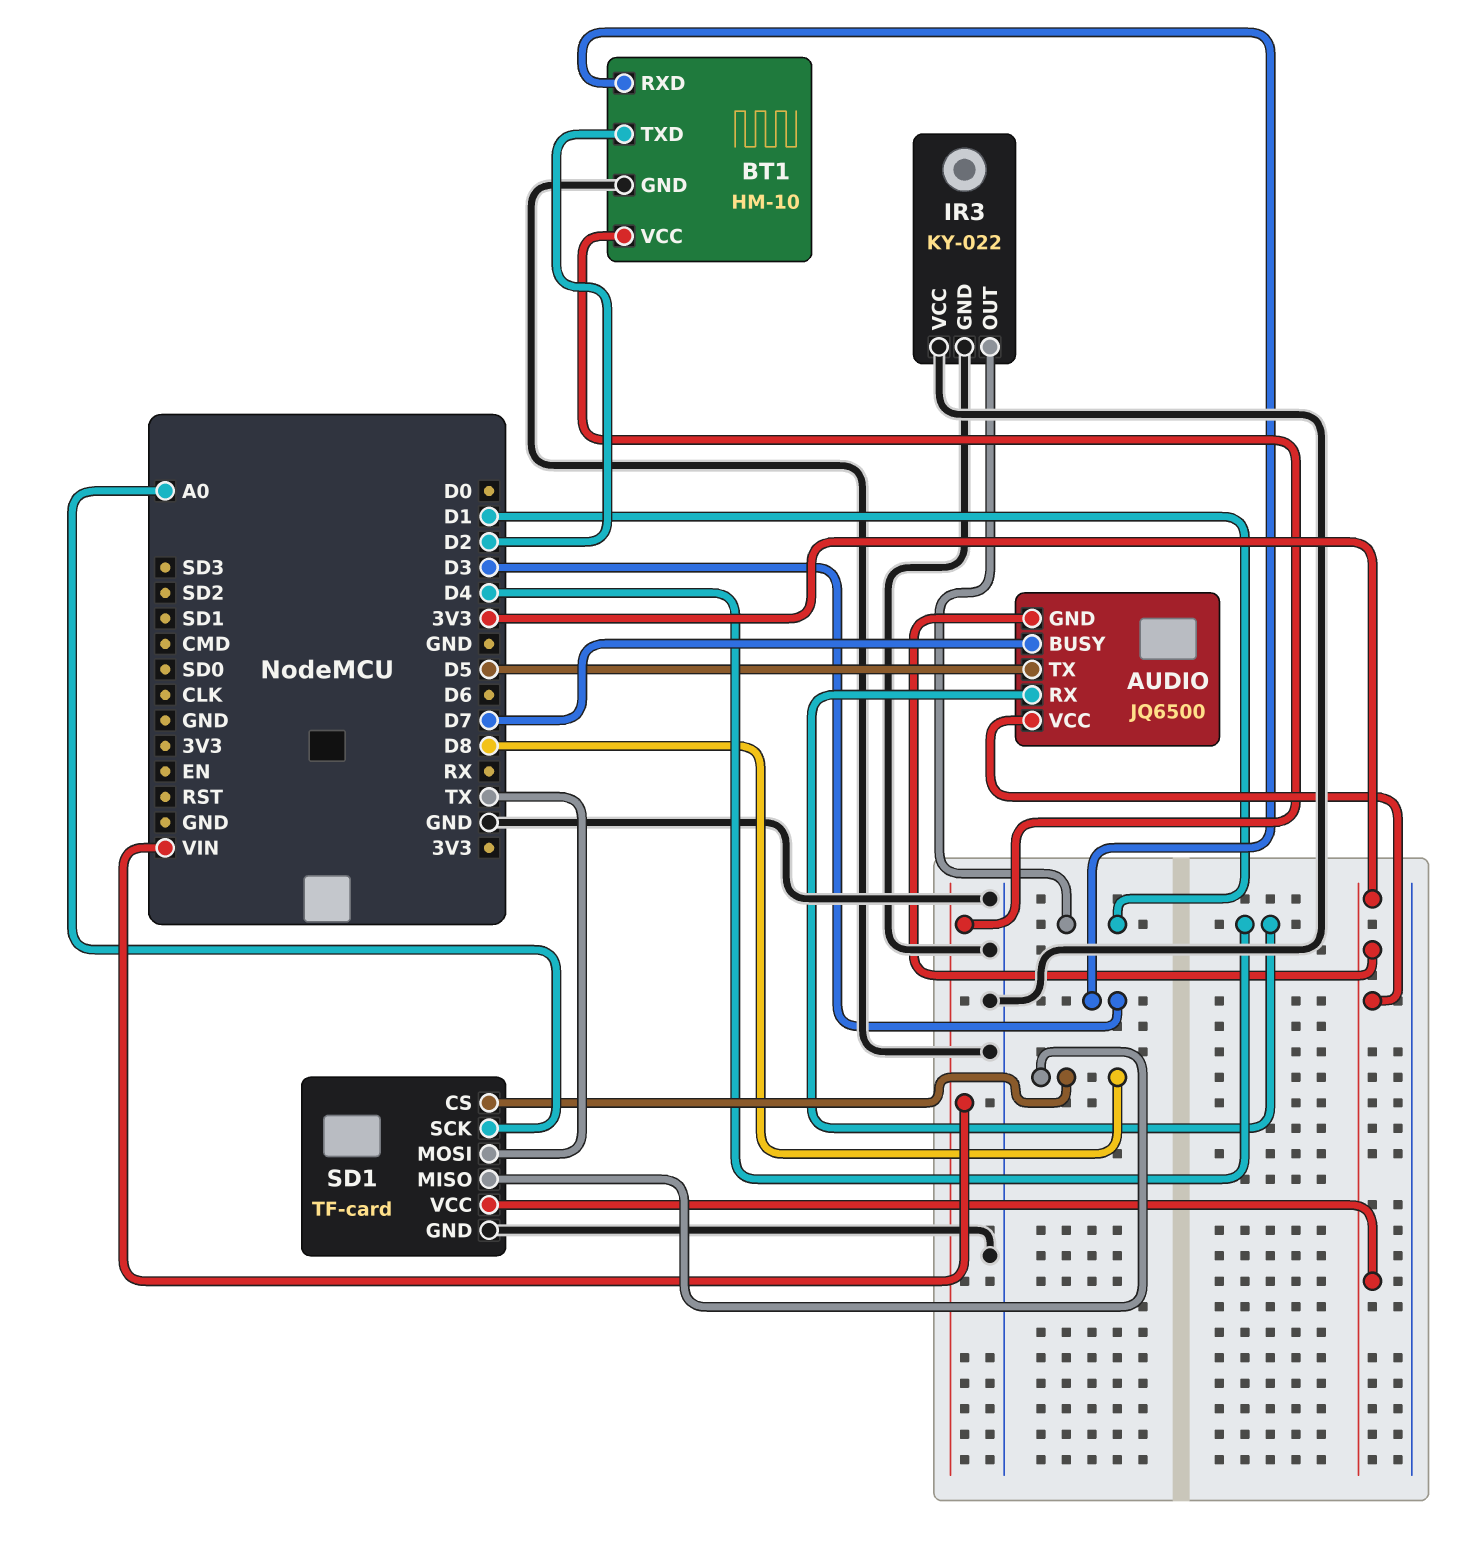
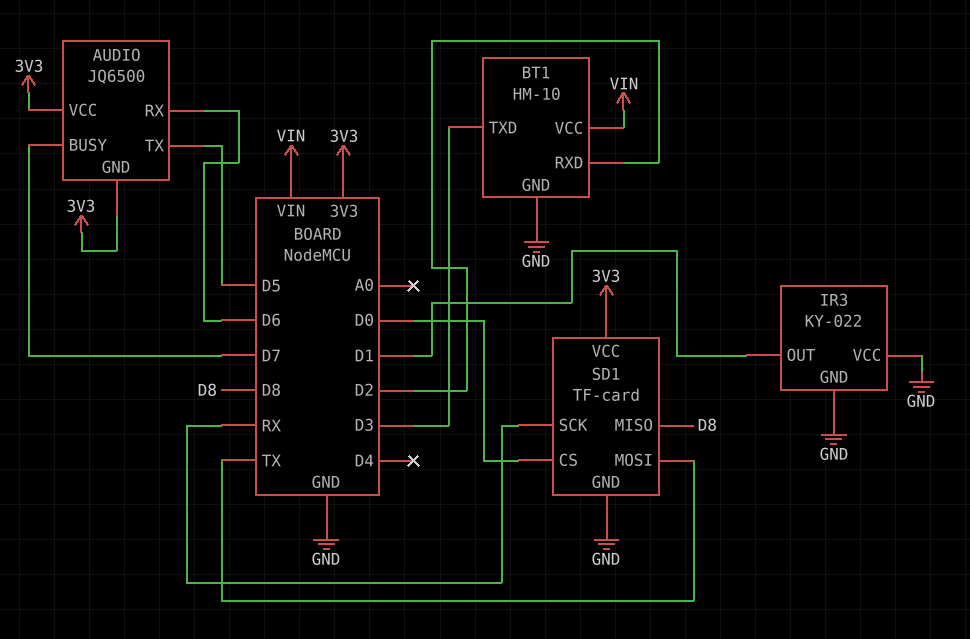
AUDIO pin RX: D4 -> D6
BT1 pin RXD: D3 -> D2
BT1 pin TXD: D2 -> D3
SD1 pin CS: D8 -> D0
SD1 pin SCK: A0 -> RX

